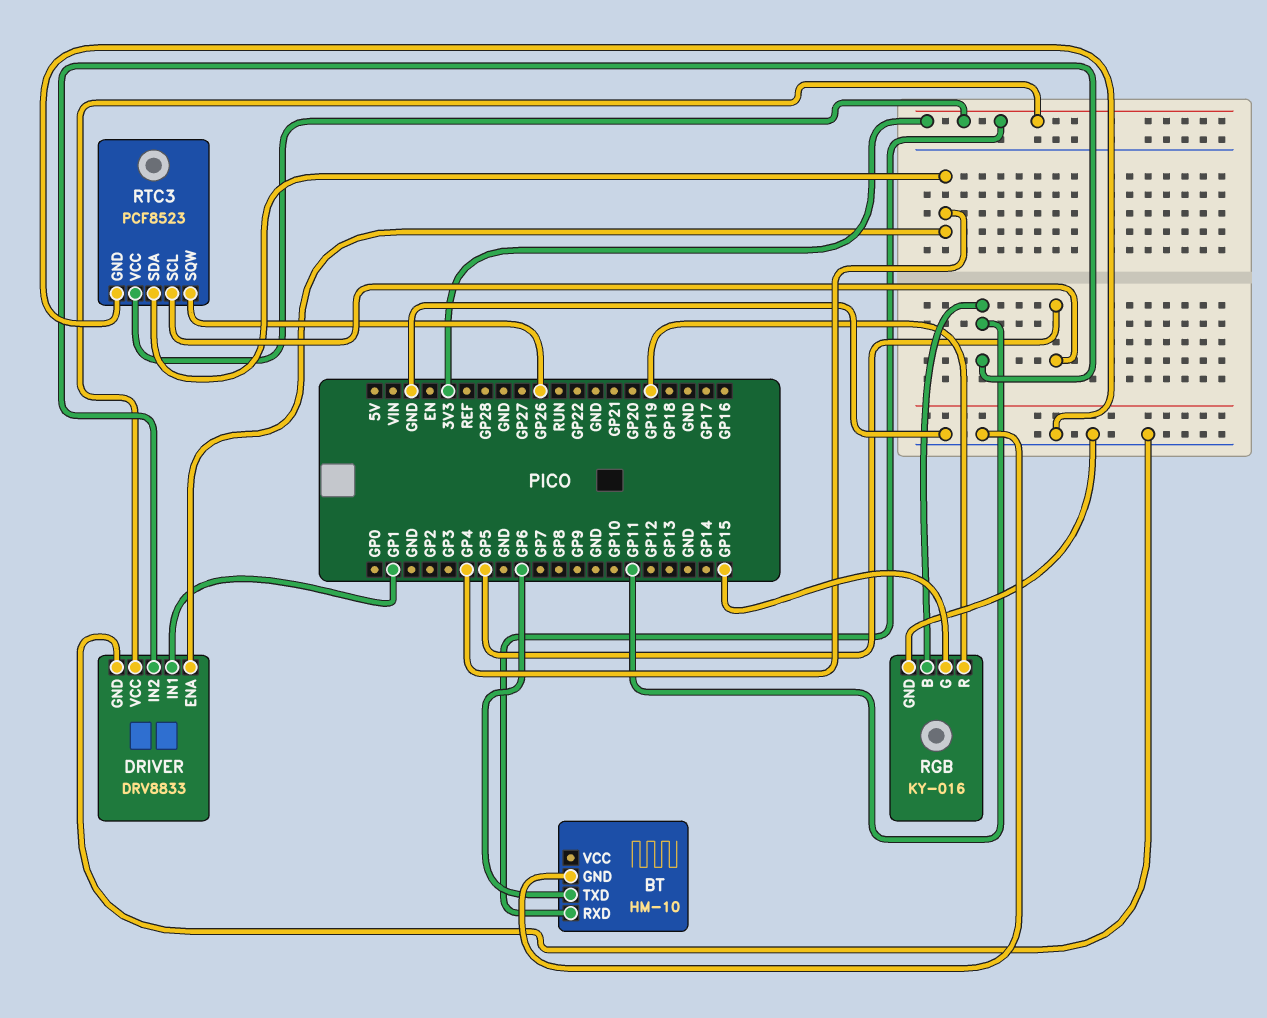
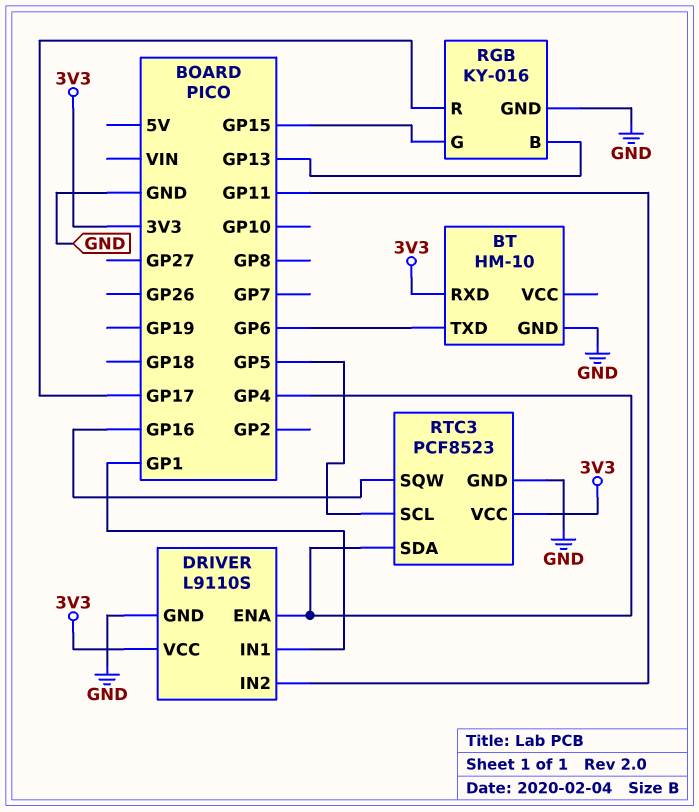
DRIVER: DRV8833 -> L9110S
RGB pin B: GP11 -> GP13
RGB pin R: GP19 -> GP17
RTC3 pin SQW: GP26 -> GP16

